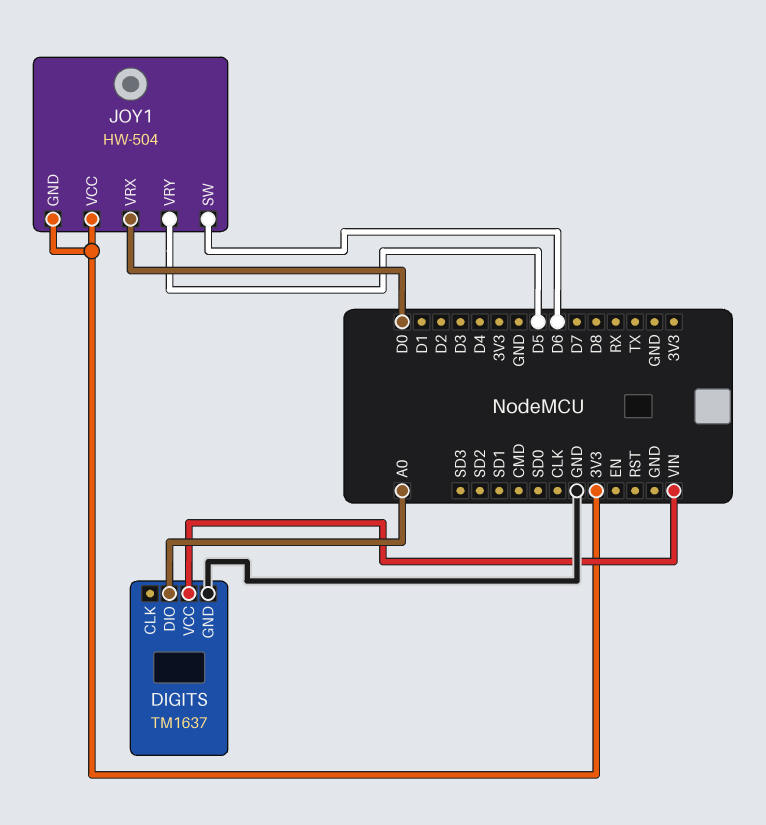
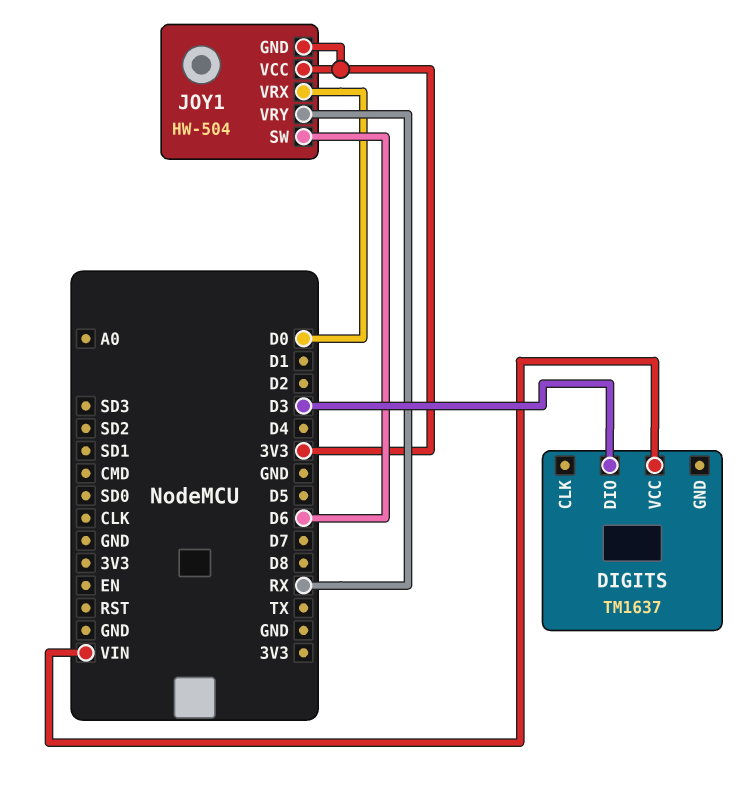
DIGITS pin DIO: A0 -> D3
DIGITS pin GND: GND -> none
JOY1 pin VRY: D5 -> RX

